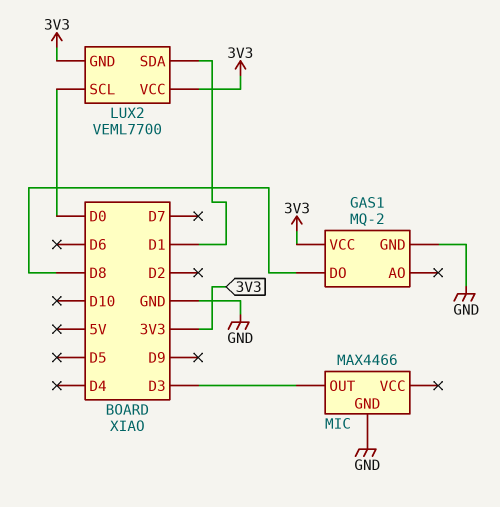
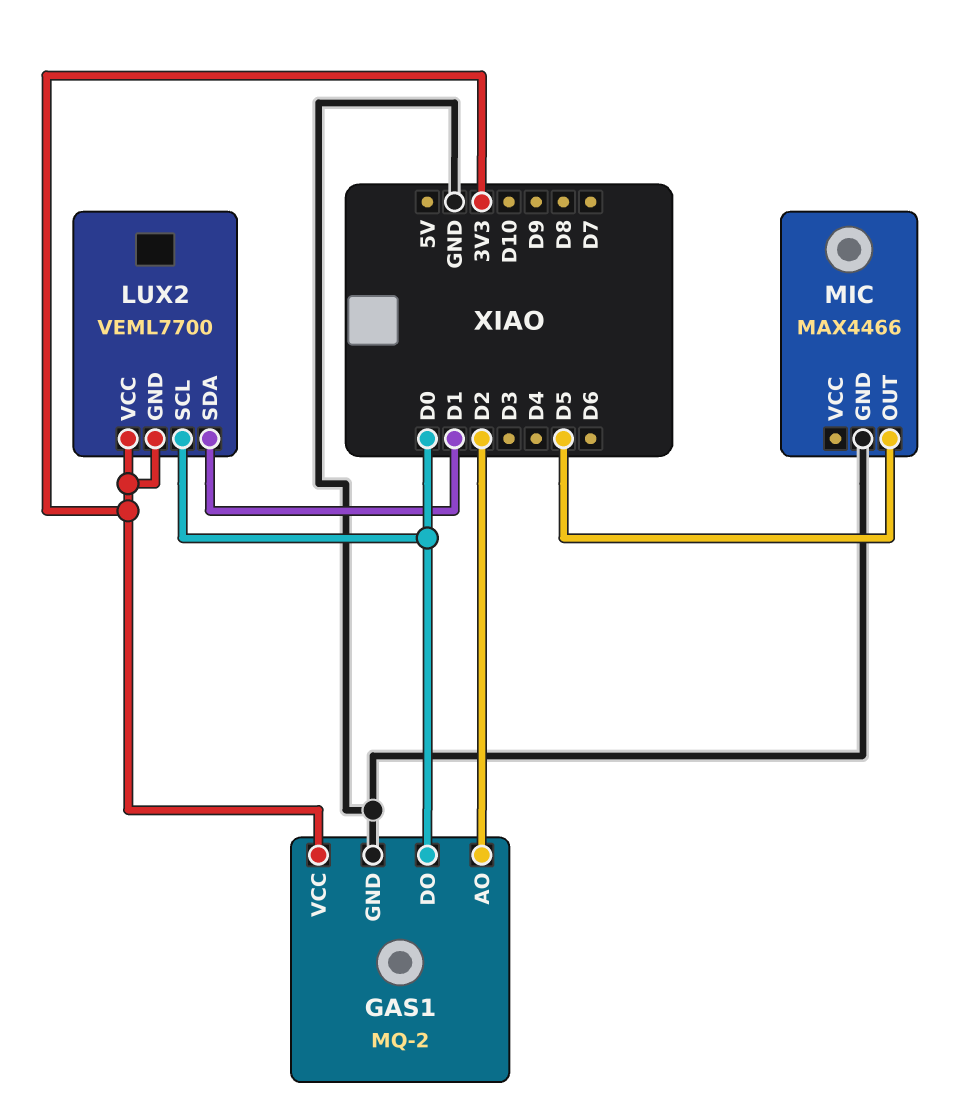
GAS1 pin AO: none -> D2
GAS1 pin DO: D8 -> D0
MIC pin OUT: D3 -> D5

